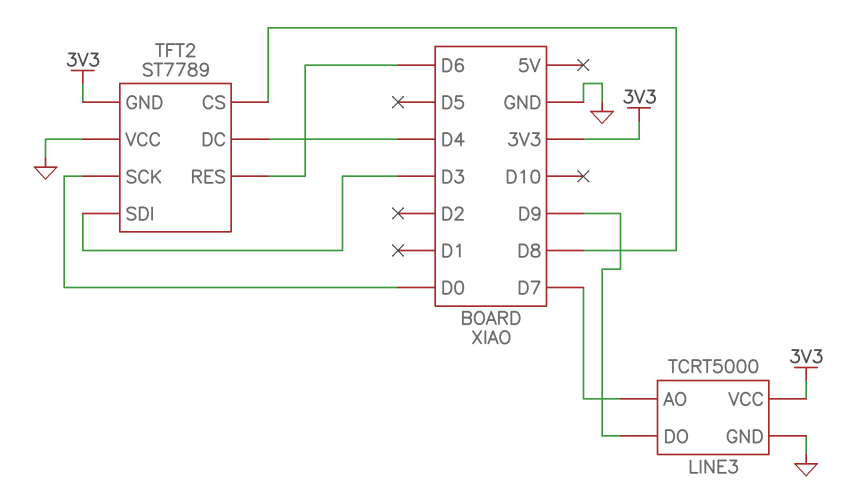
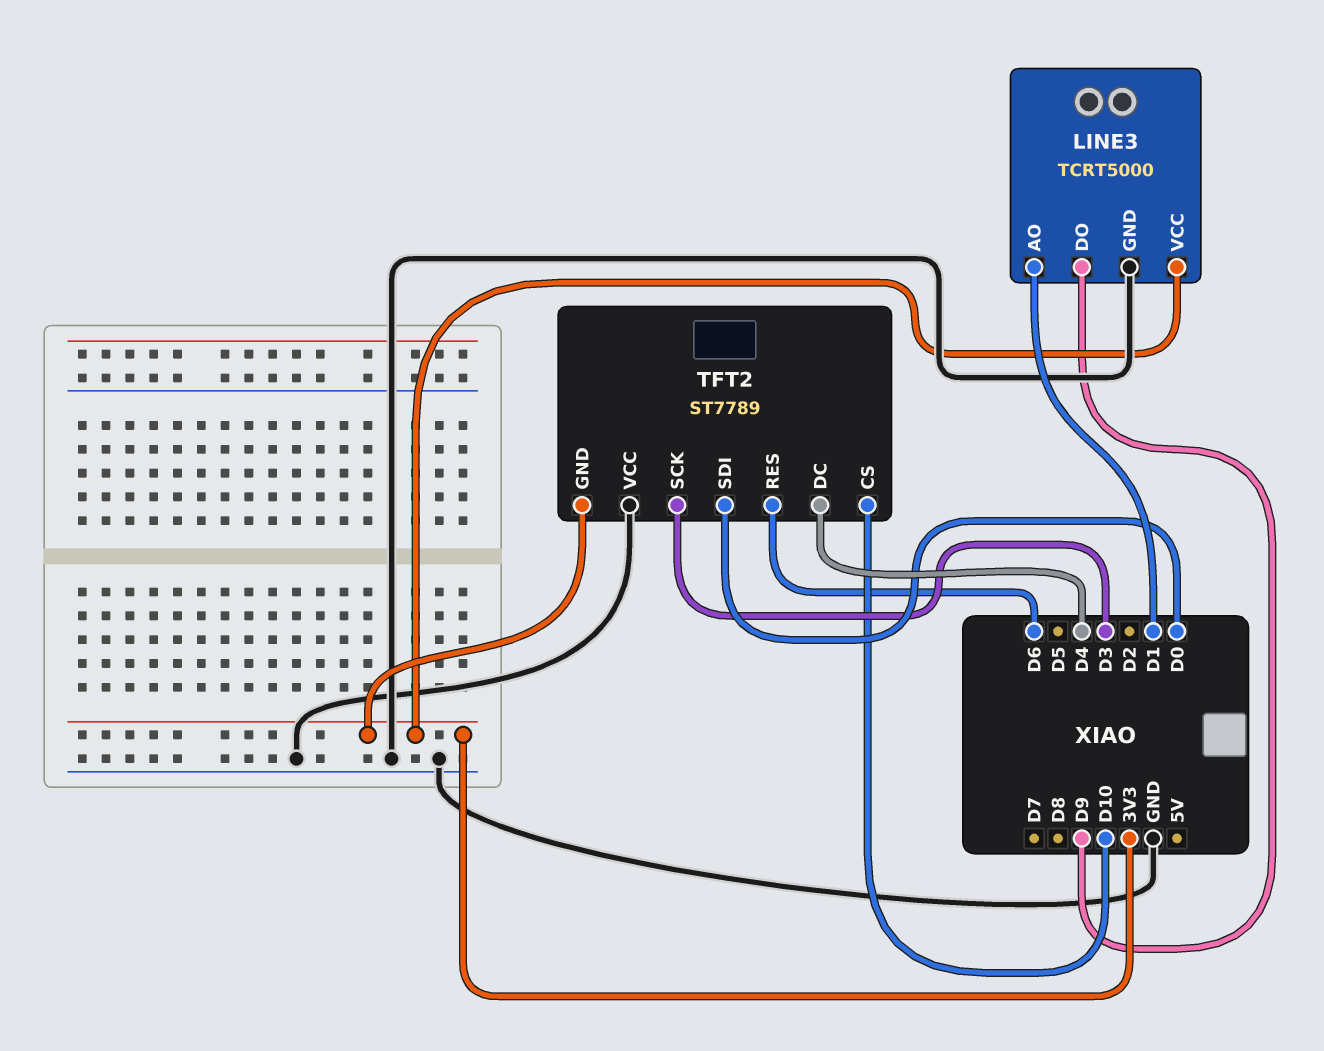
LINE3 pin AO: D7 -> D1
TFT2 pin CS: D8 -> D10
TFT2 pin SCK: D0 -> D3
TFT2 pin SDI: D3 -> D0

